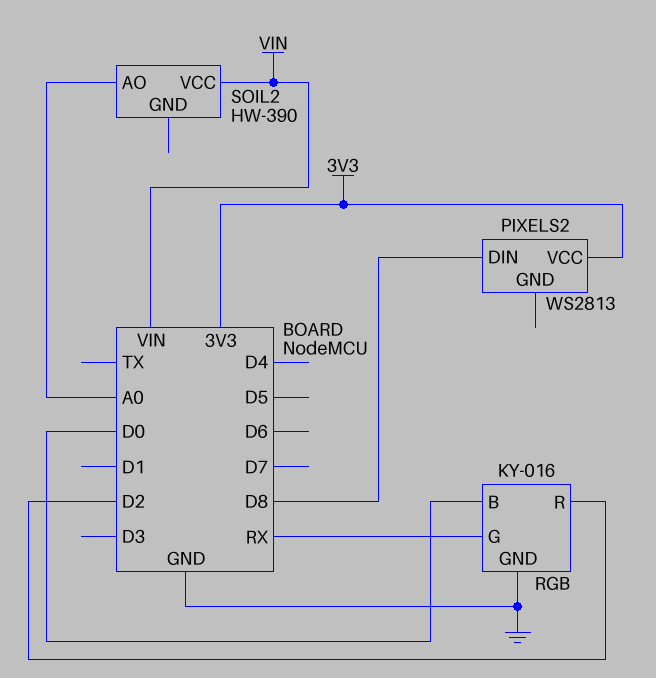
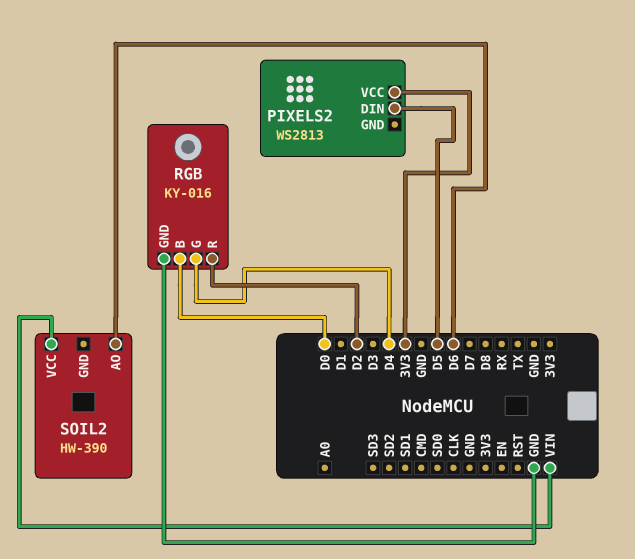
PIXELS2 pin DIN: D8 -> D5
RGB pin G: RX -> D4
SOIL2 pin AO: A0 -> D6

